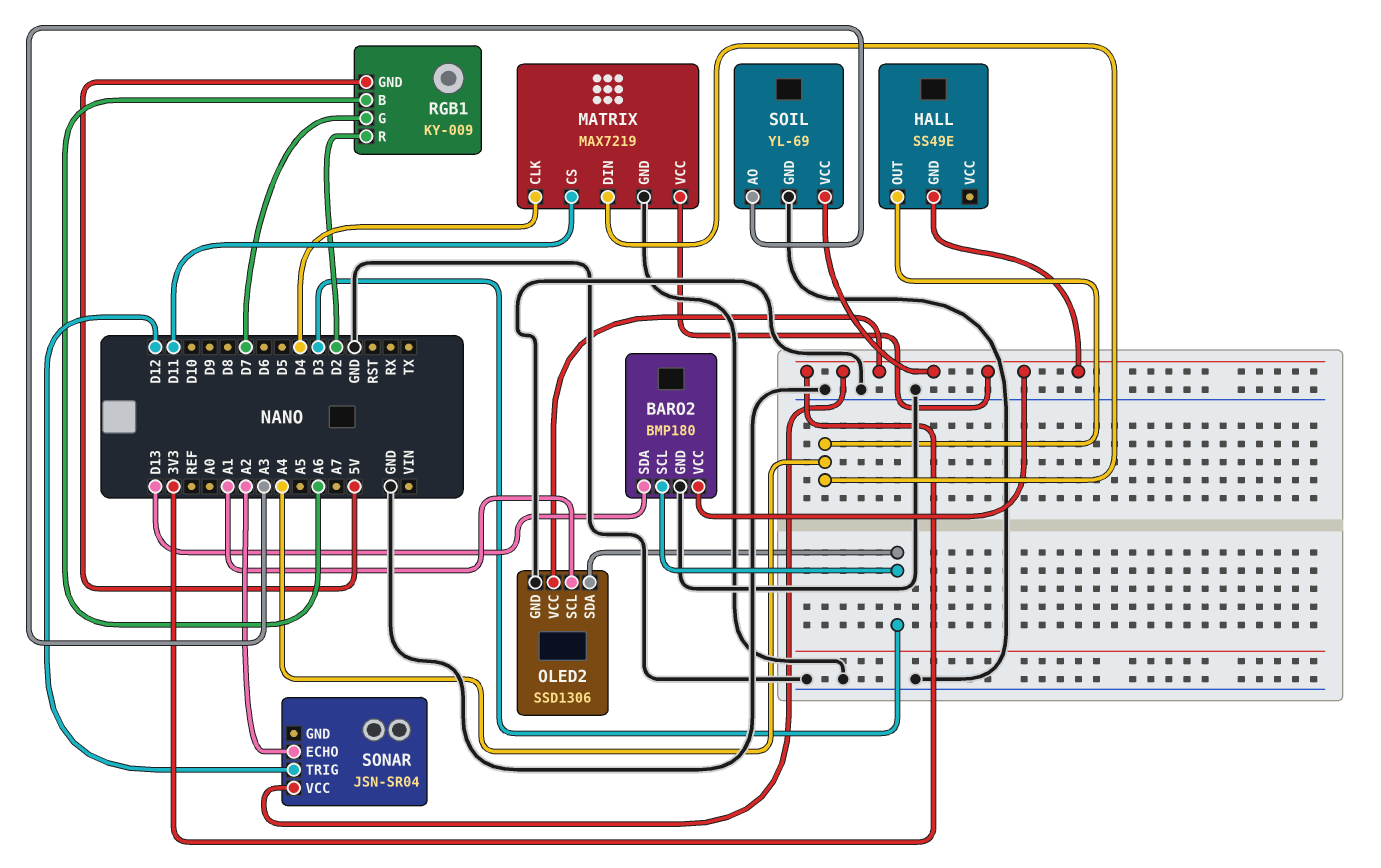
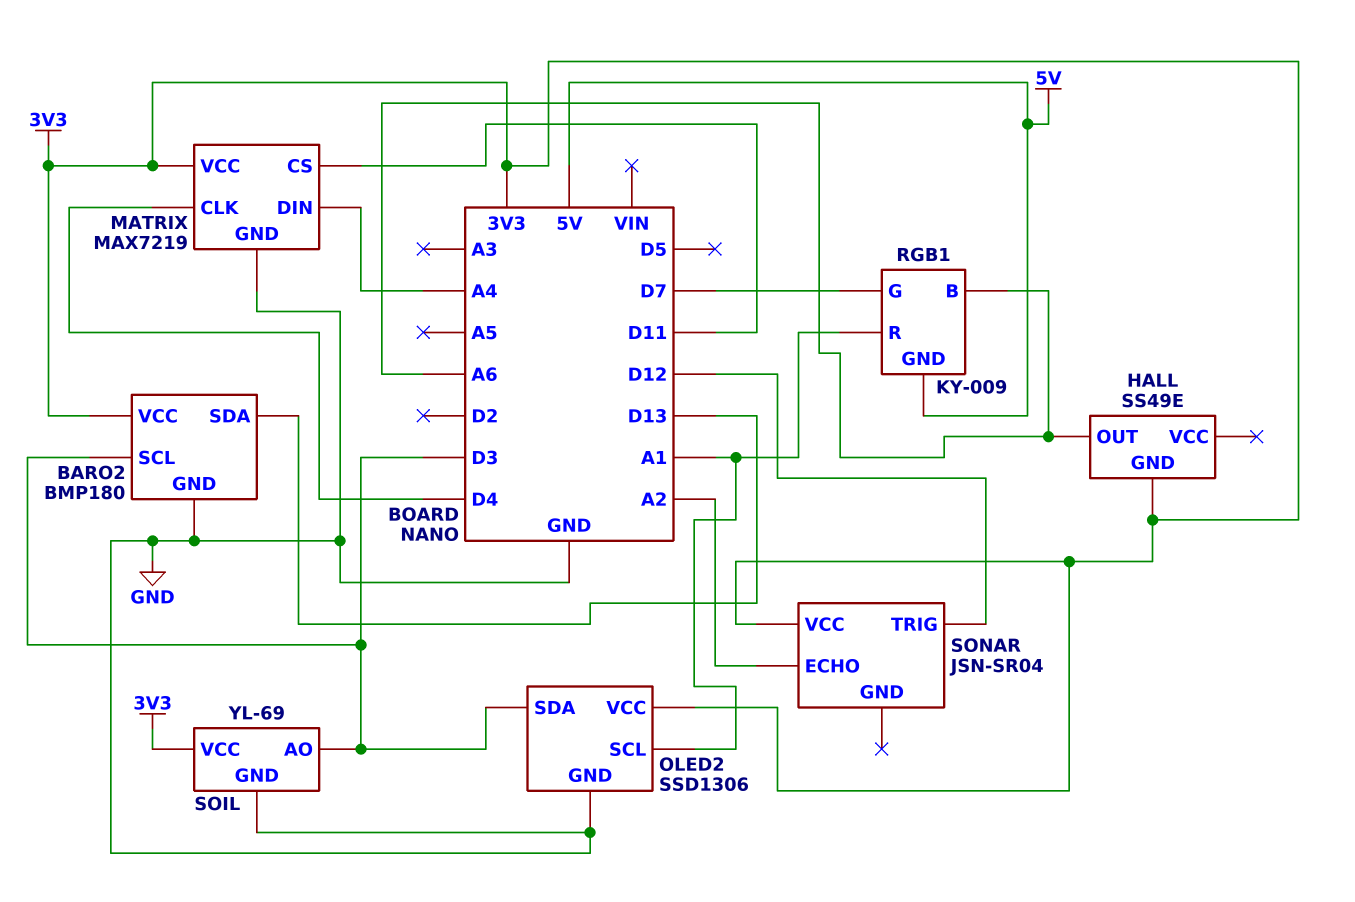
HALL pin OUT: A4 -> A6
RGB1 pin R: D2 -> A1
SOIL pin AO: A3 -> D3

